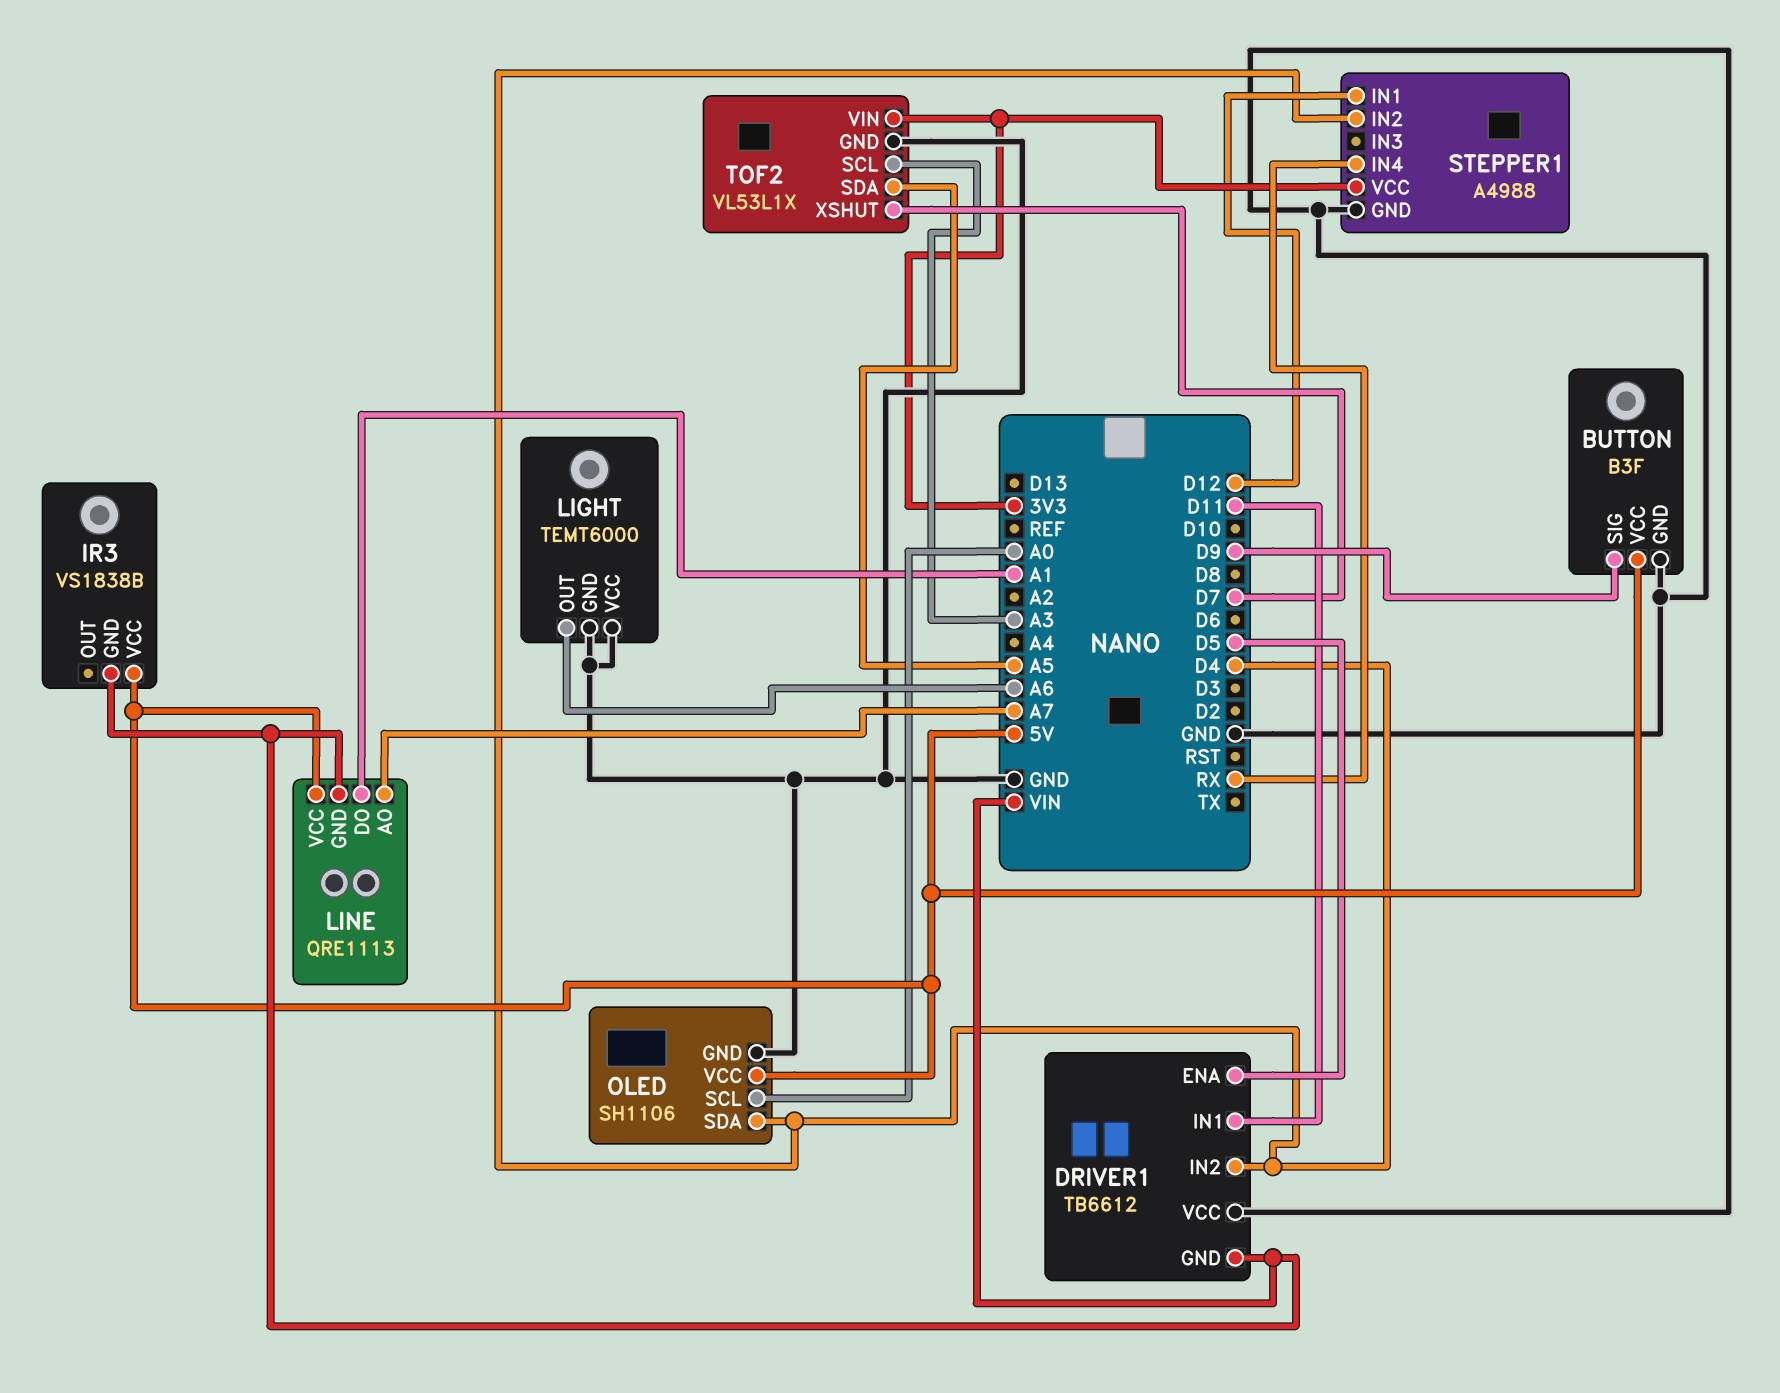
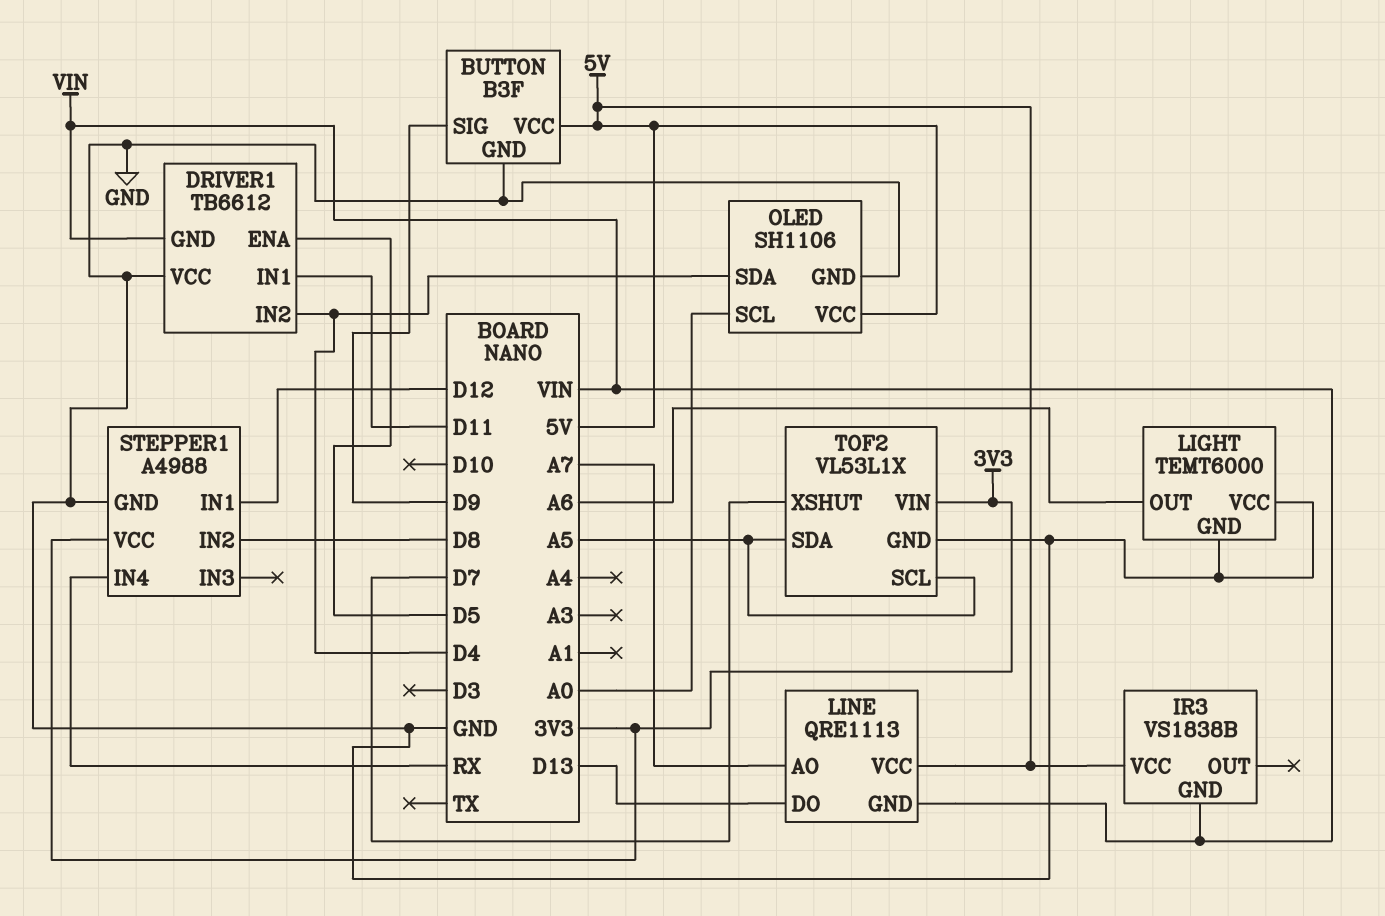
LINE pin DO: A1 -> D13
STEPPER1 pin IN2: D4 -> D8
TOF2 pin SCL: A3 -> A5

